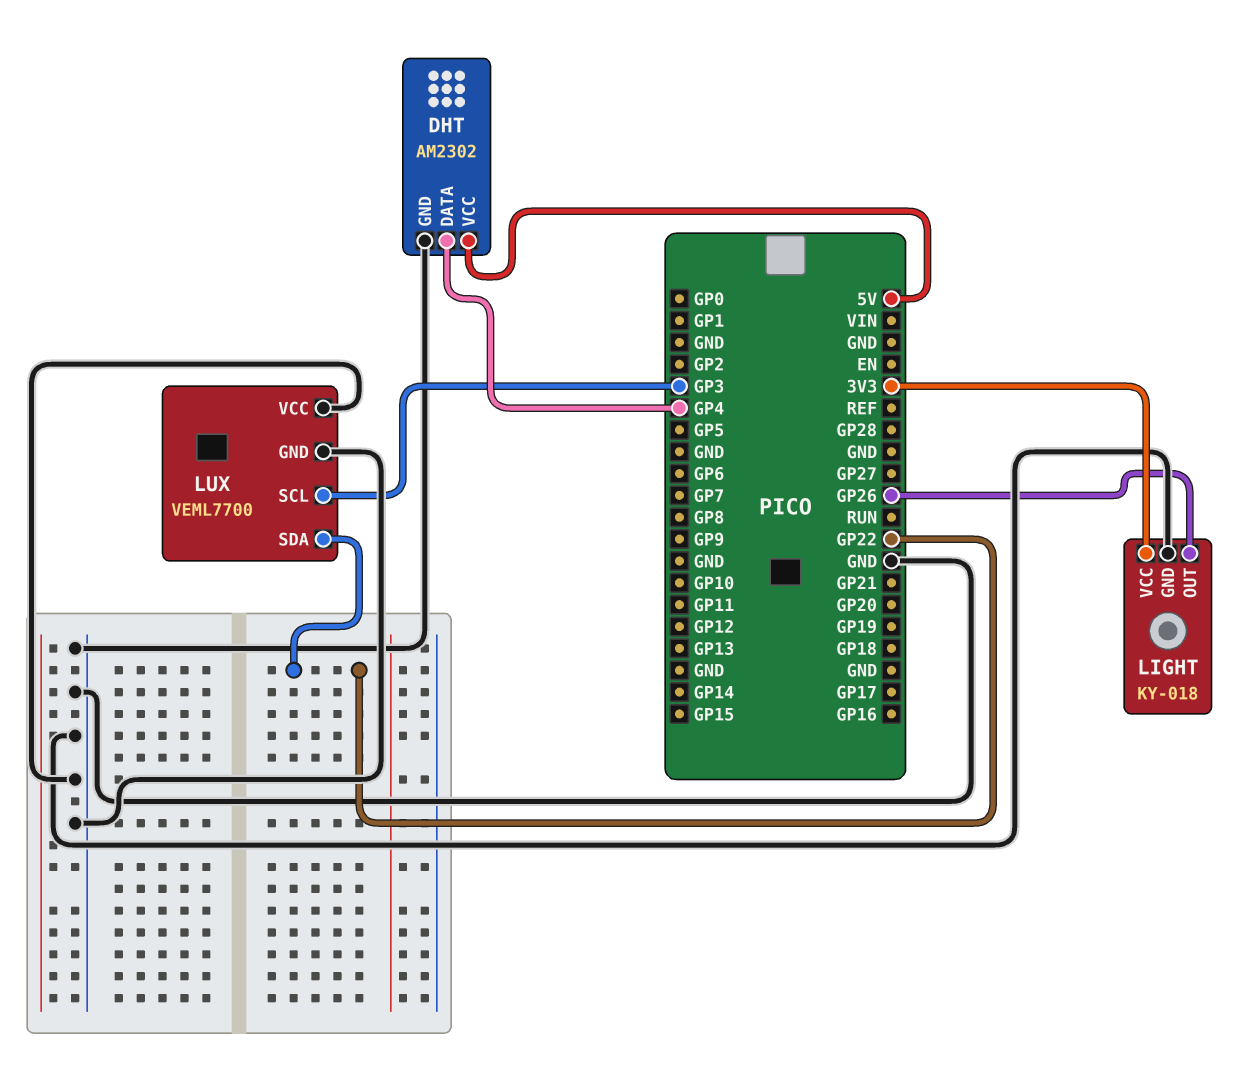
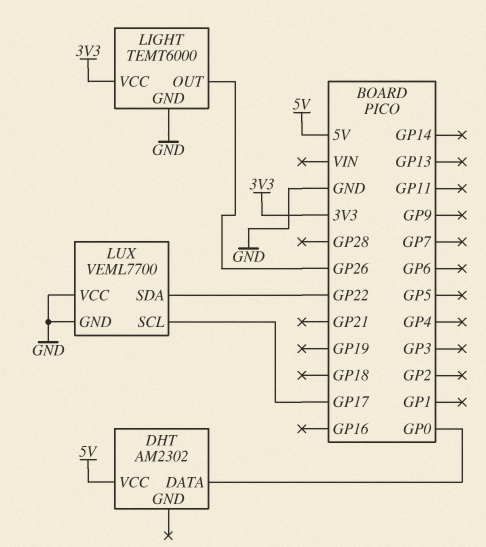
DHT pin DATA: GP4 -> GP0
DHT pin GND: GND -> none
LIGHT: KY-018 -> TEMT6000
LUX pin SCL: GP3 -> GP17

